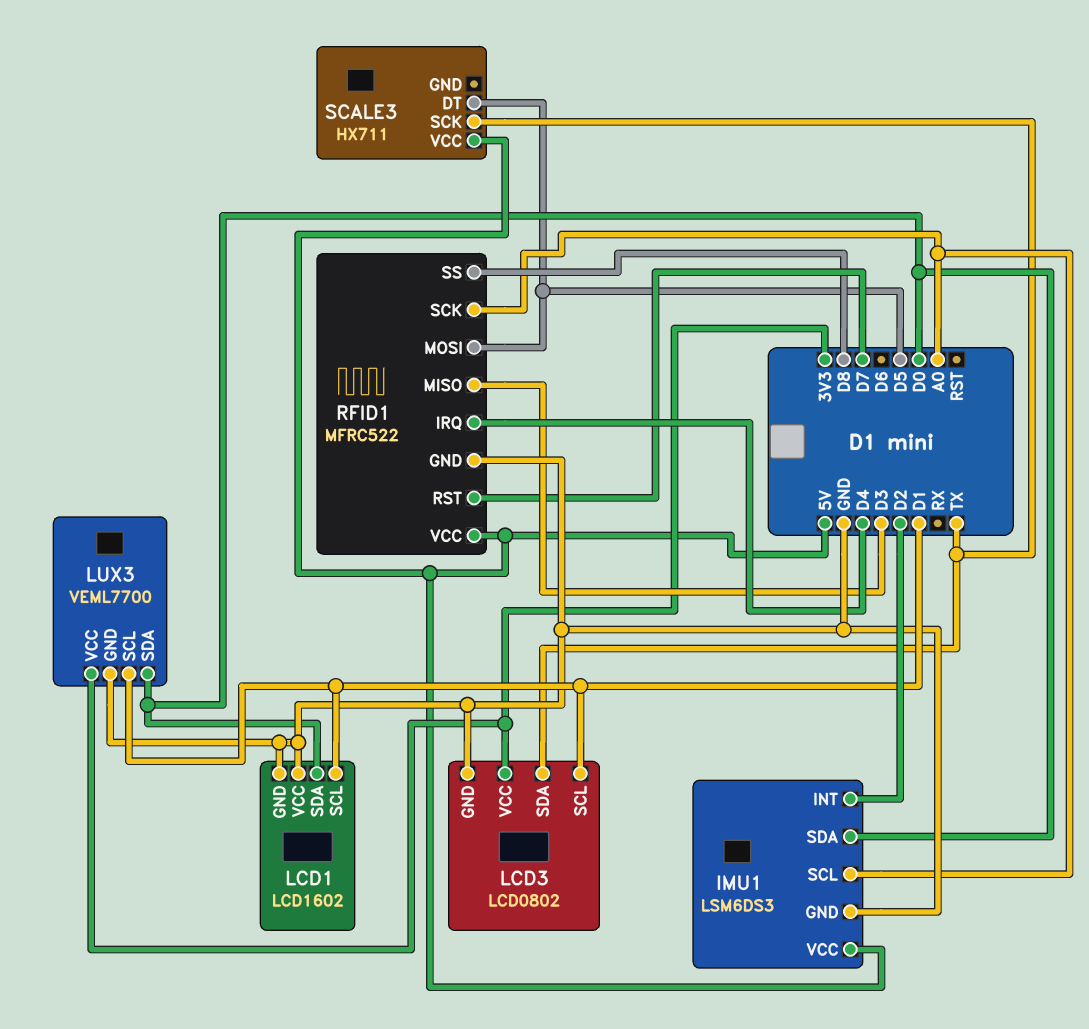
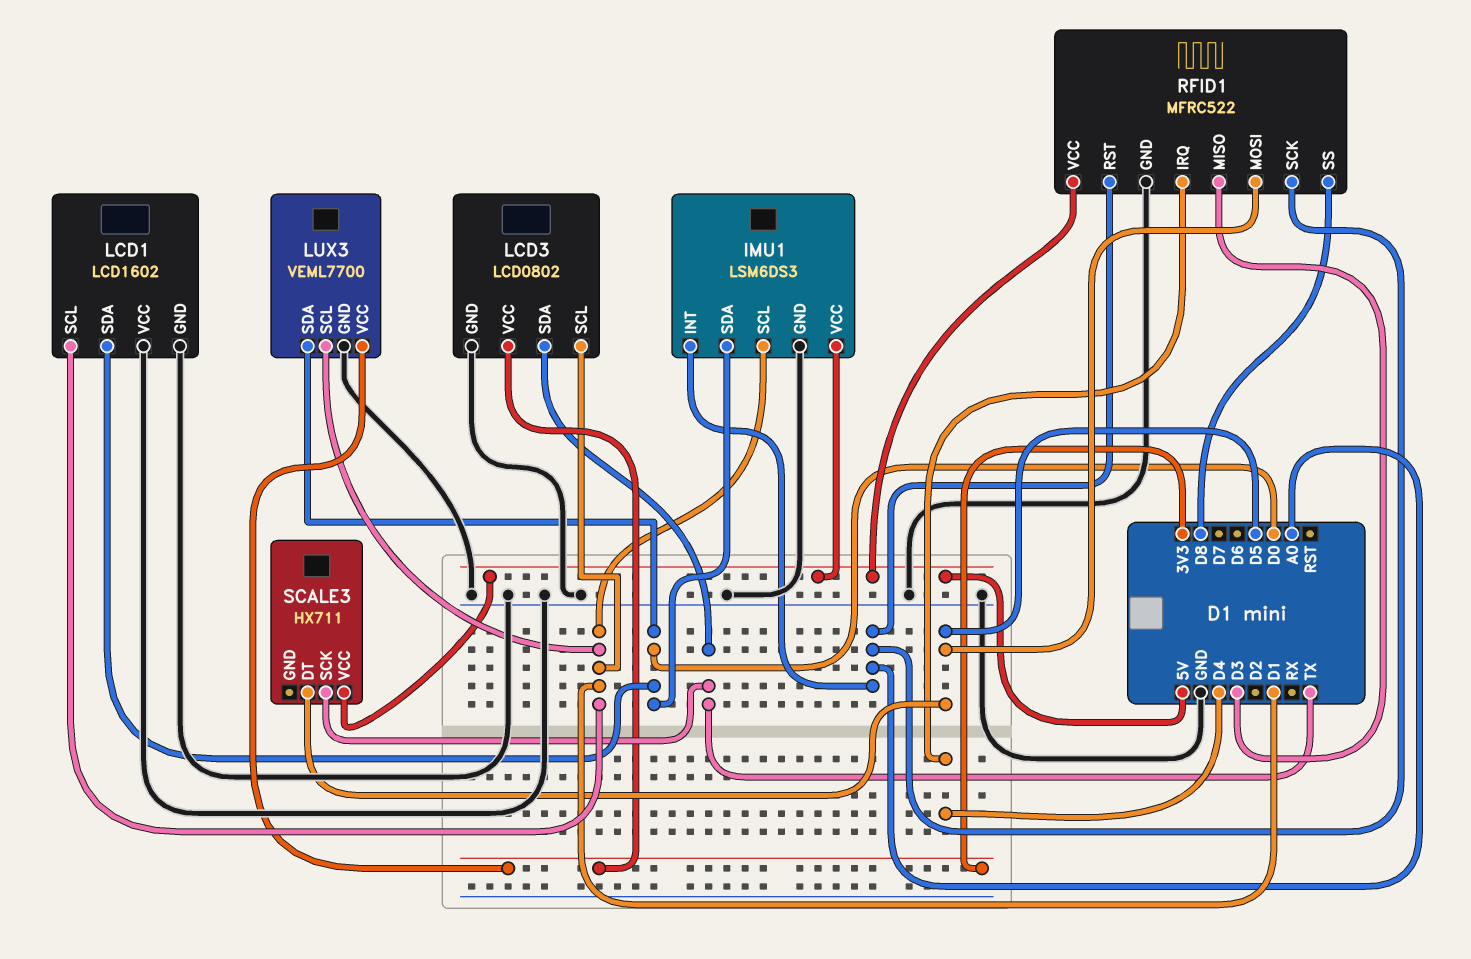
IMU1 pin INT: D2 -> A0
IMU1 pin SCL: A0 -> D1
RFID1 pin RST: D7 -> A0

